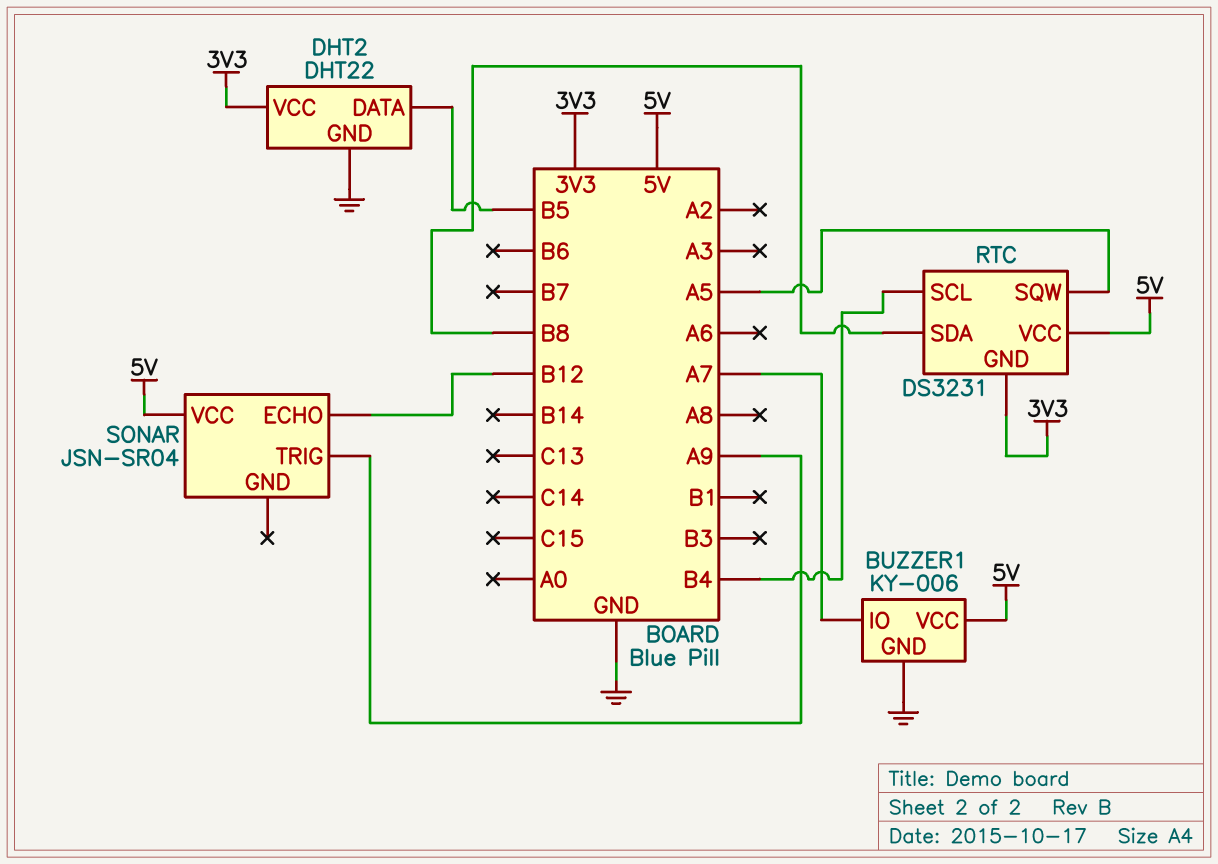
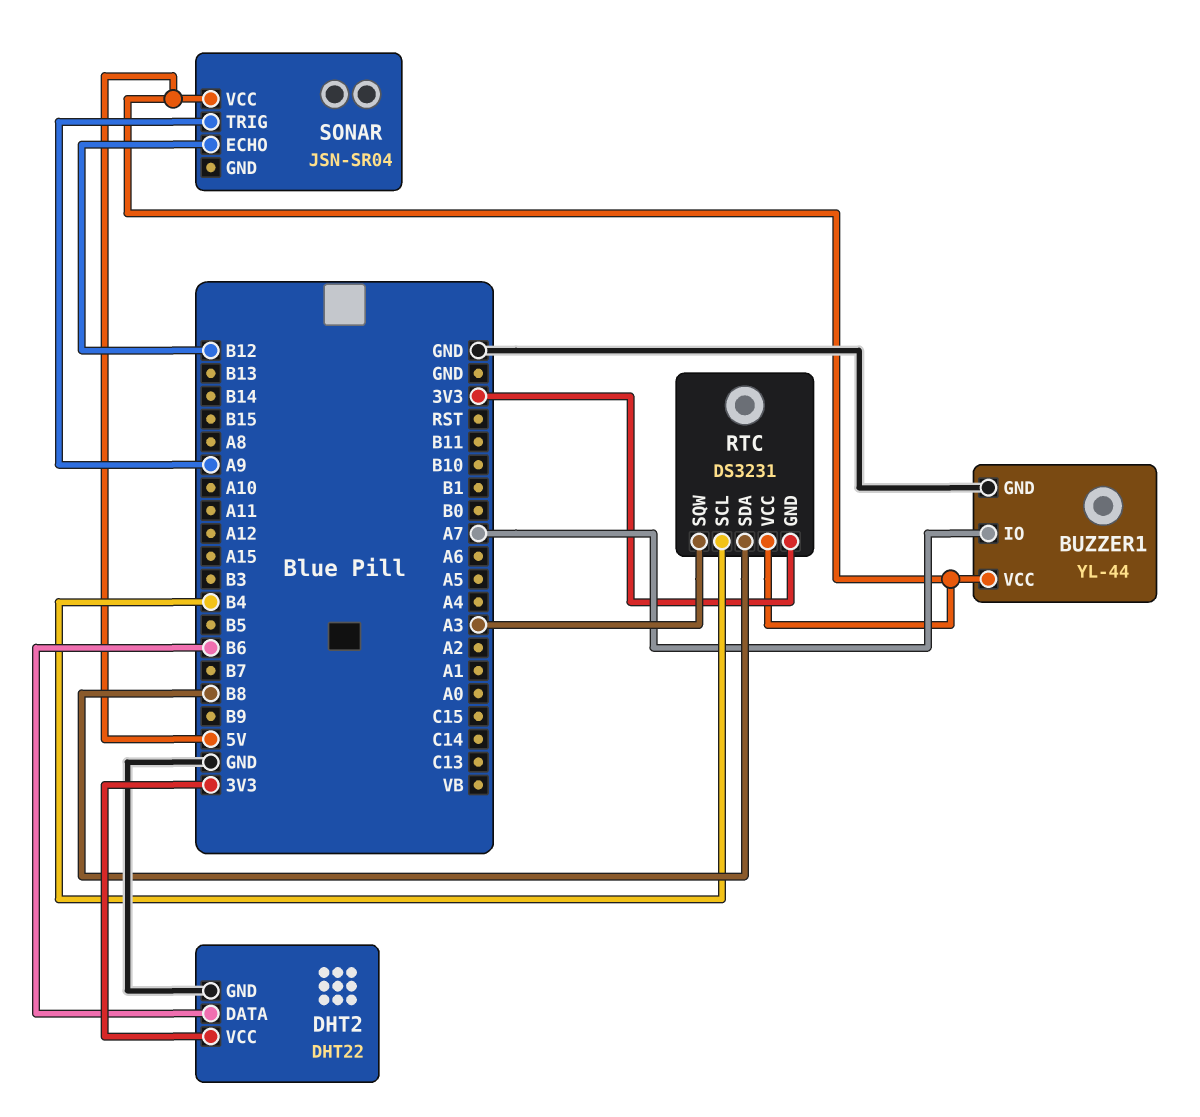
BUZZER1: KY-006 -> YL-44
DHT2 pin DATA: B5 -> B6
RTC pin SQW: A5 -> A3

